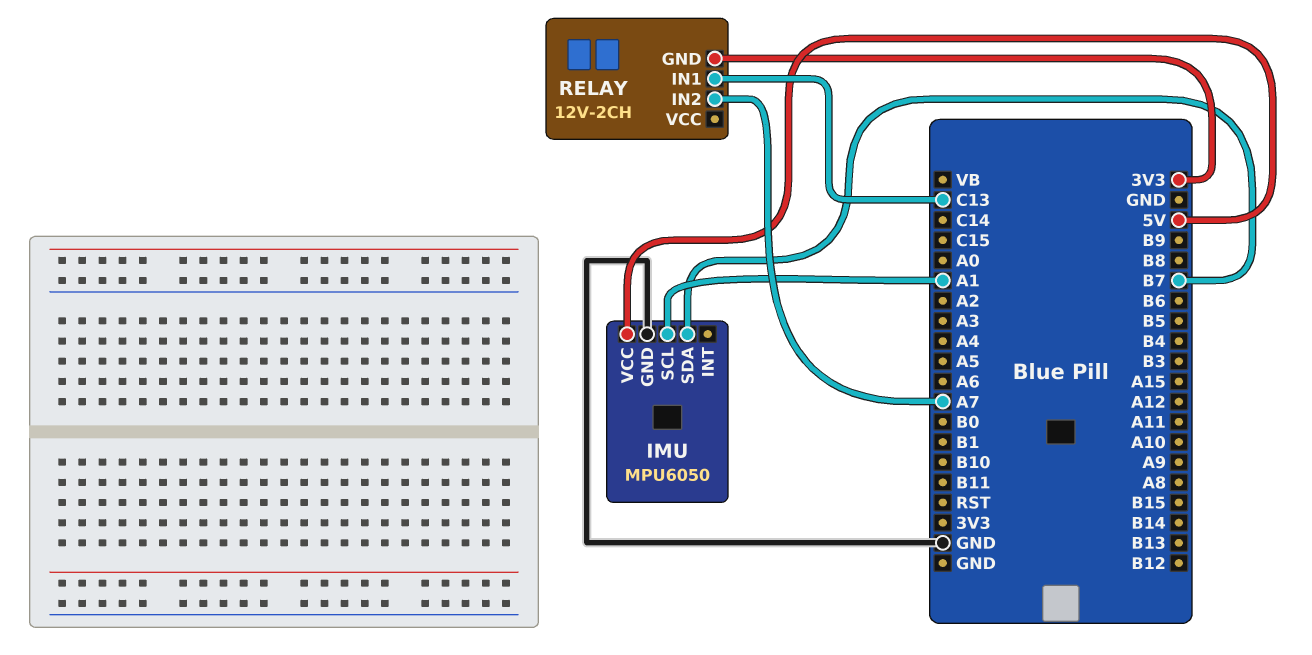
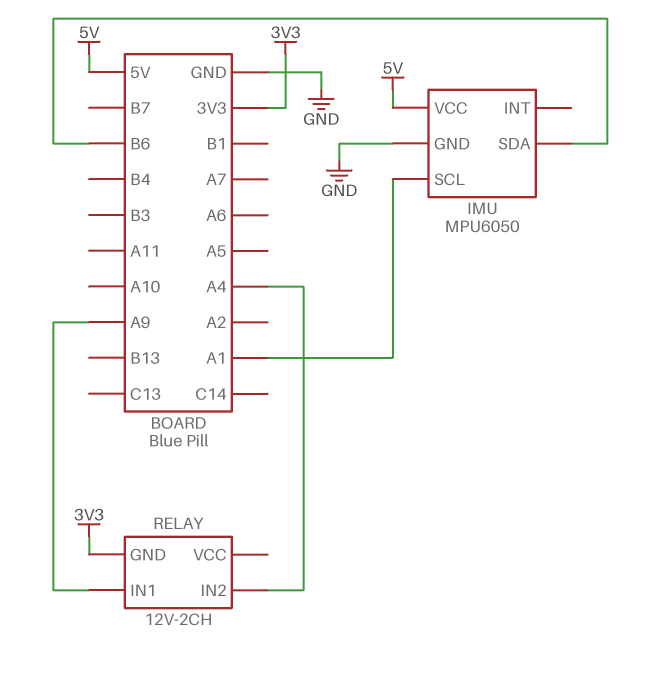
IMU pin SDA: B7 -> B6
RELAY pin IN1: C13 -> A9
RELAY pin IN2: A7 -> A4

